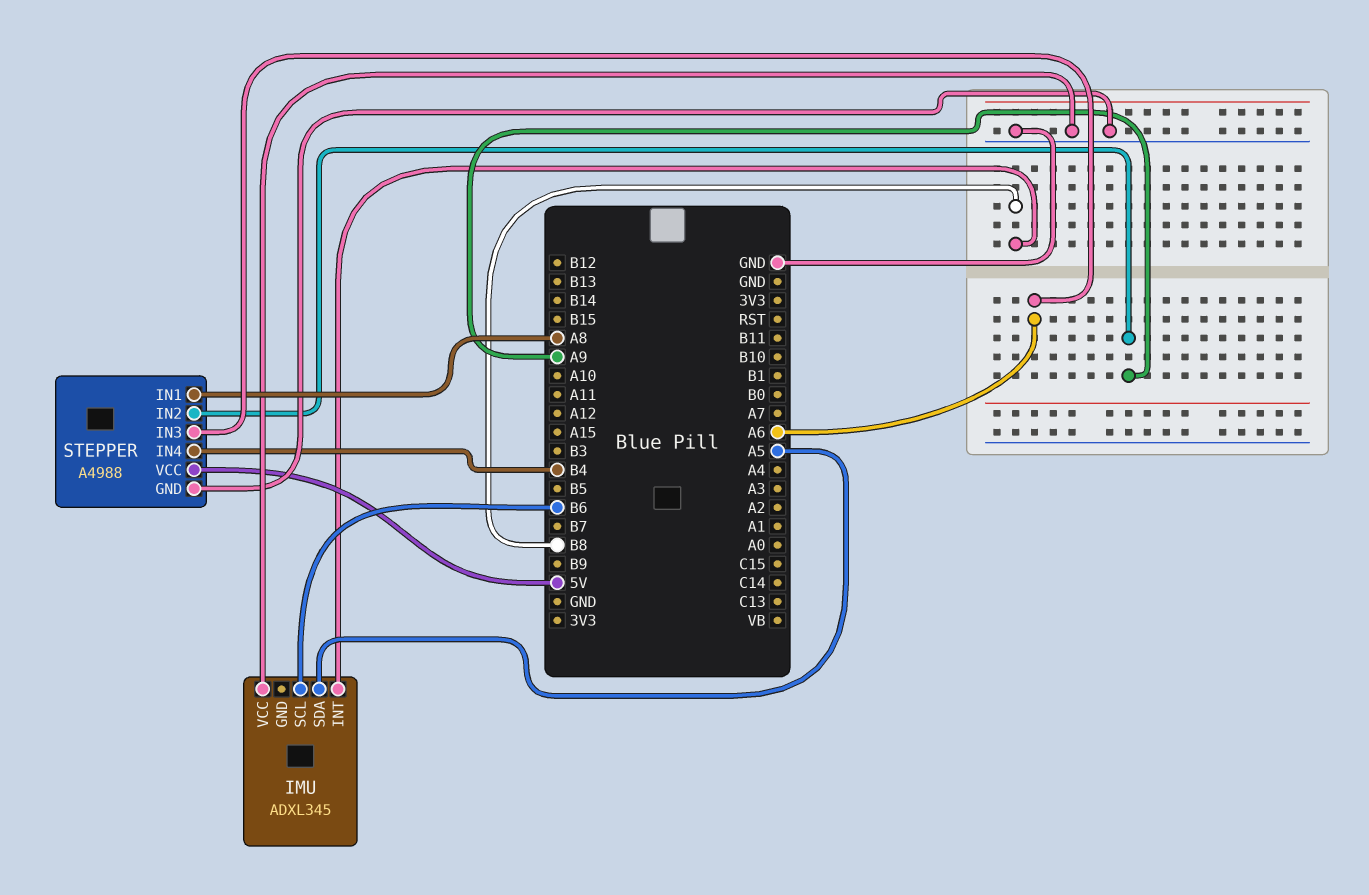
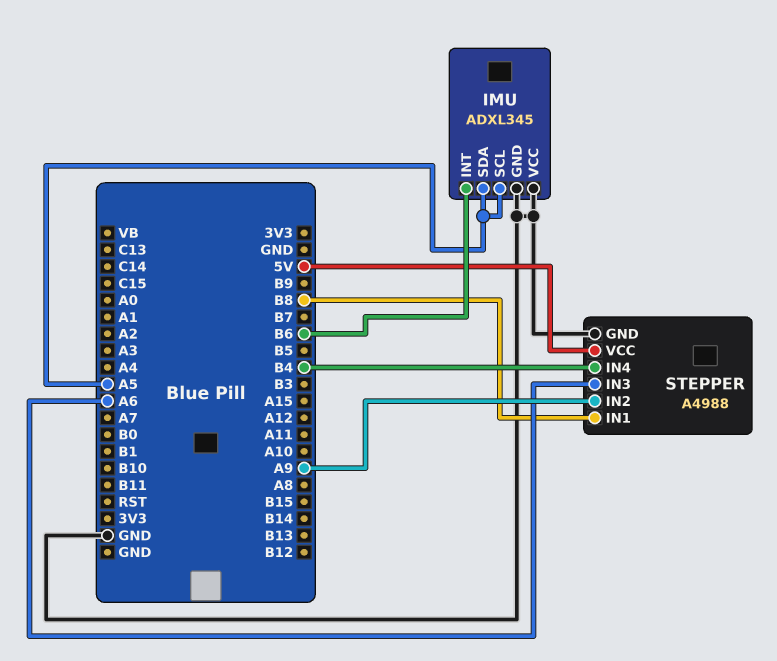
IMU pin GND: none -> GND
IMU pin INT: B8 -> B6
IMU pin SCL: B6 -> A5
STEPPER pin IN1: A8 -> B8

